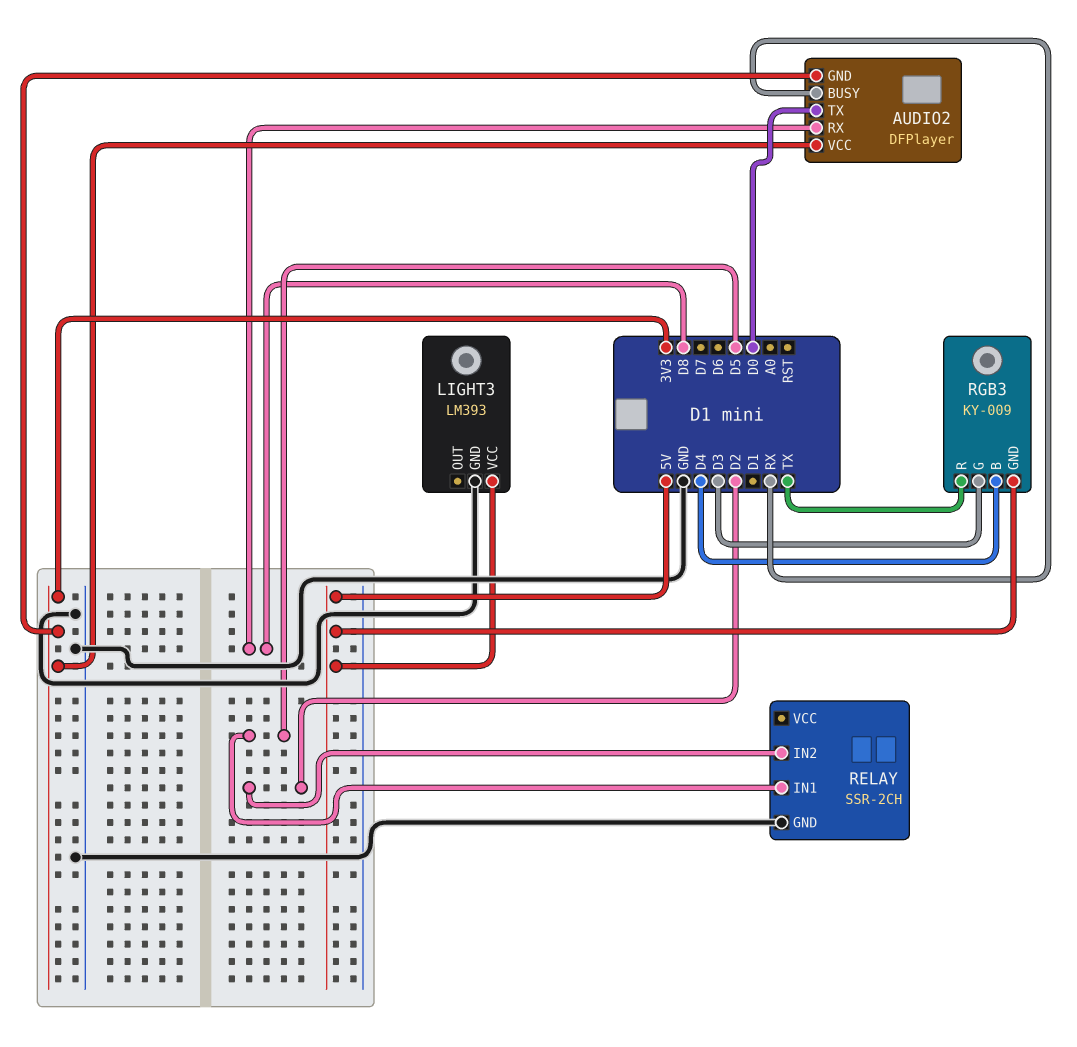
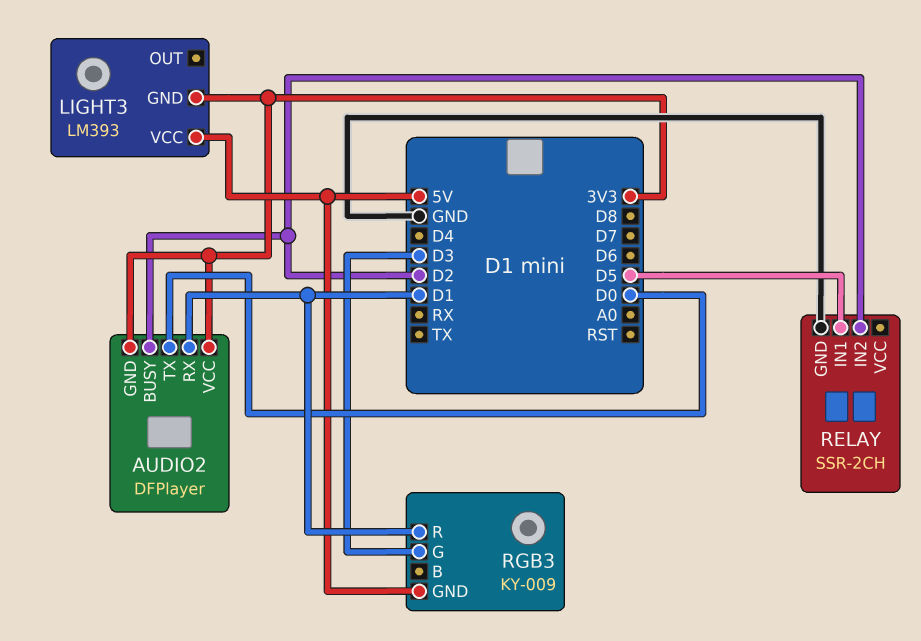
AUDIO2 pin BUSY: RX -> D2
AUDIO2 pin RX: D8 -> D1
LIGHT3 pin GND: GND -> 3V3
RGB3 pin B: D4 -> none
RGB3 pin R: TX -> D1

